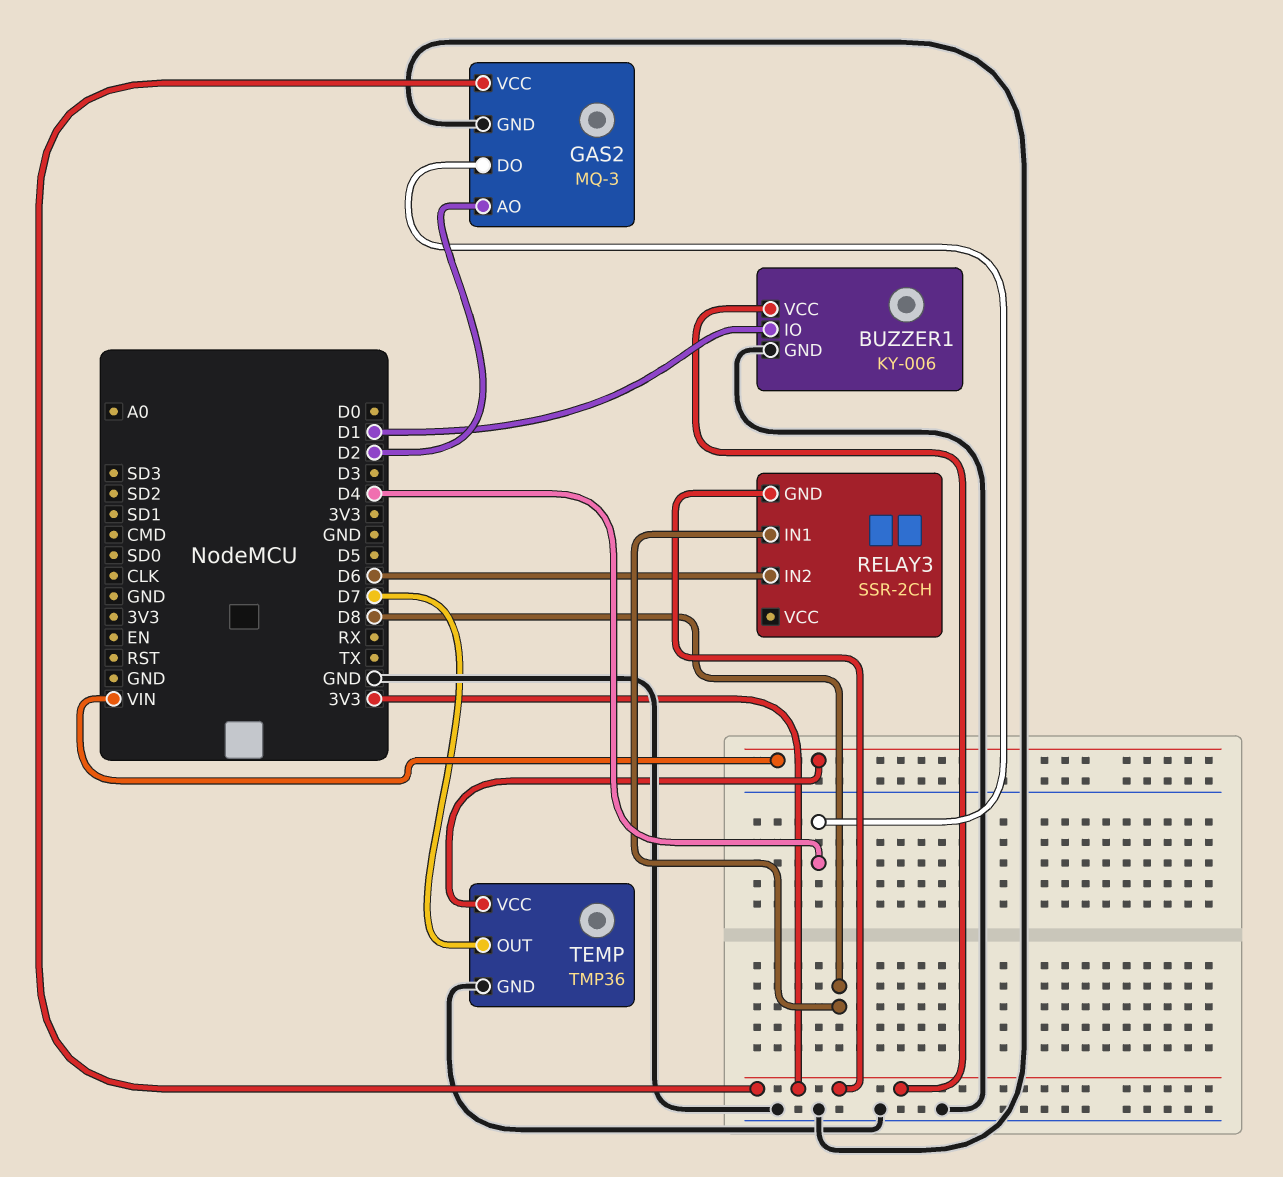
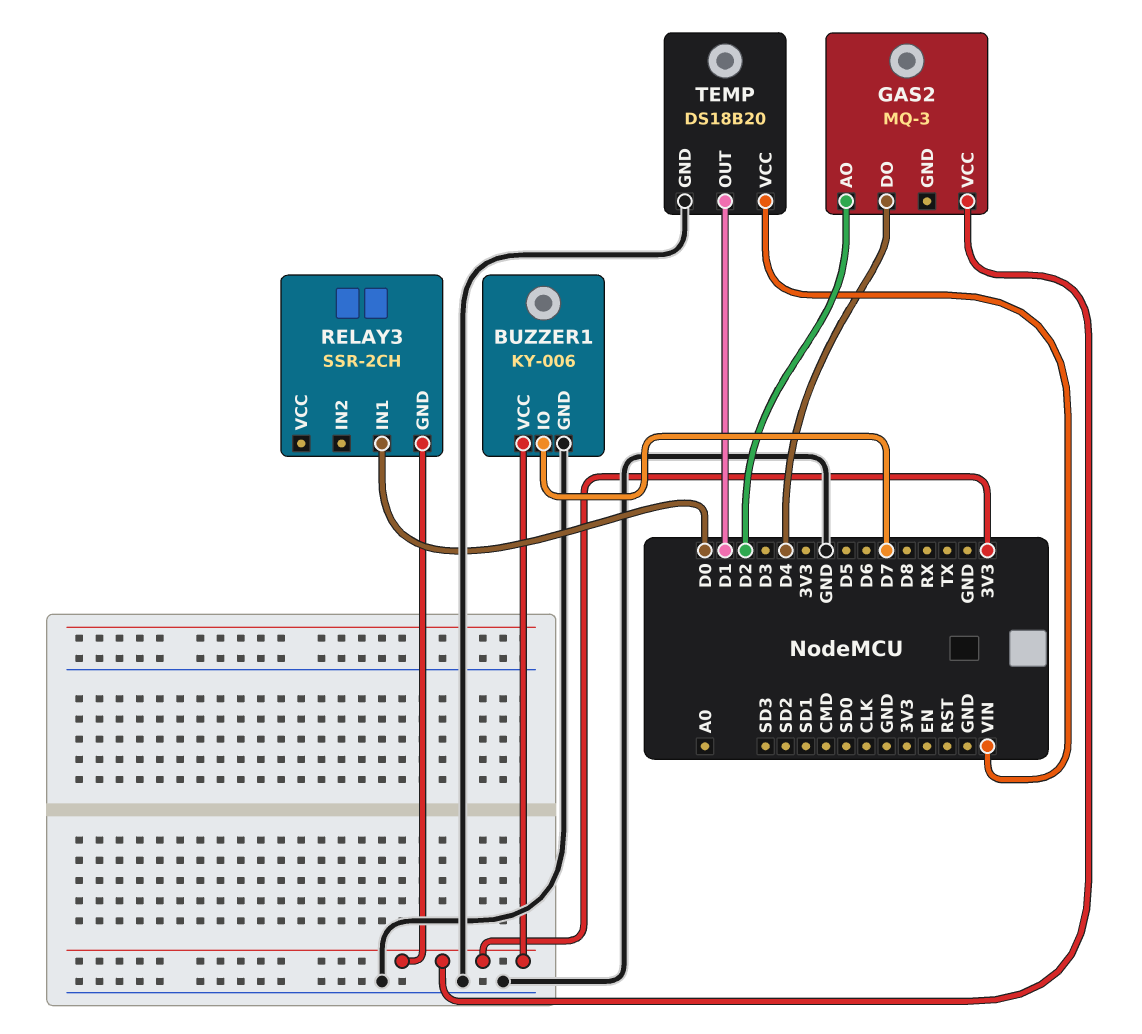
BUZZER1 pin IO: D1 -> D7
GAS2 pin GND: GND -> none
RELAY3 pin IN1: D8 -> D0
RELAY3 pin IN2: D6 -> none
TEMP: TMP36 -> DS18B20
TEMP pin OUT: D7 -> D1

